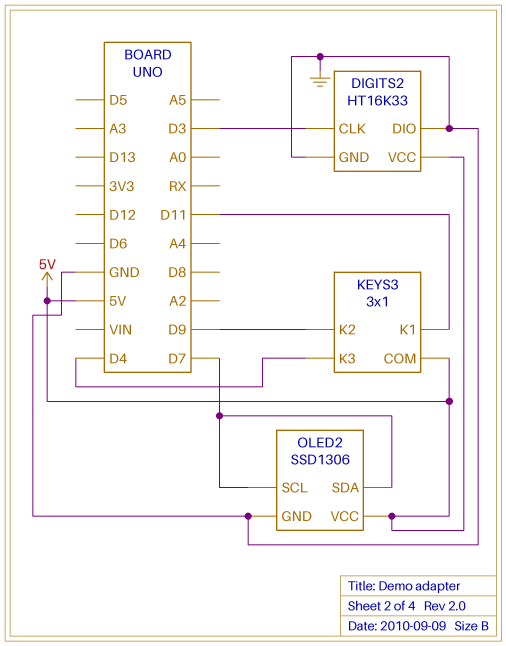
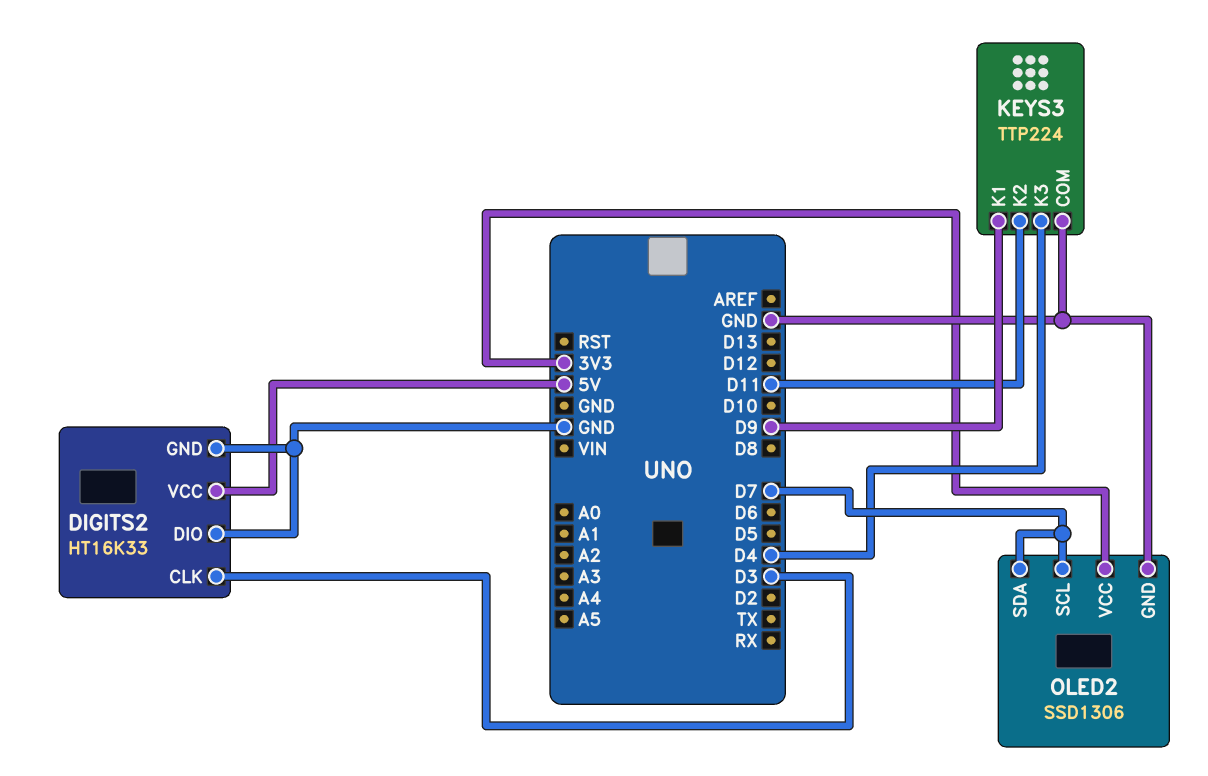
KEYS3: 3x1 -> TTP224
KEYS3 pin COM: 5V -> GND
KEYS3 pin K1: D11 -> D9
KEYS3 pin K2: D9 -> D11
OLED2 pin VCC: 5V -> 3V3

